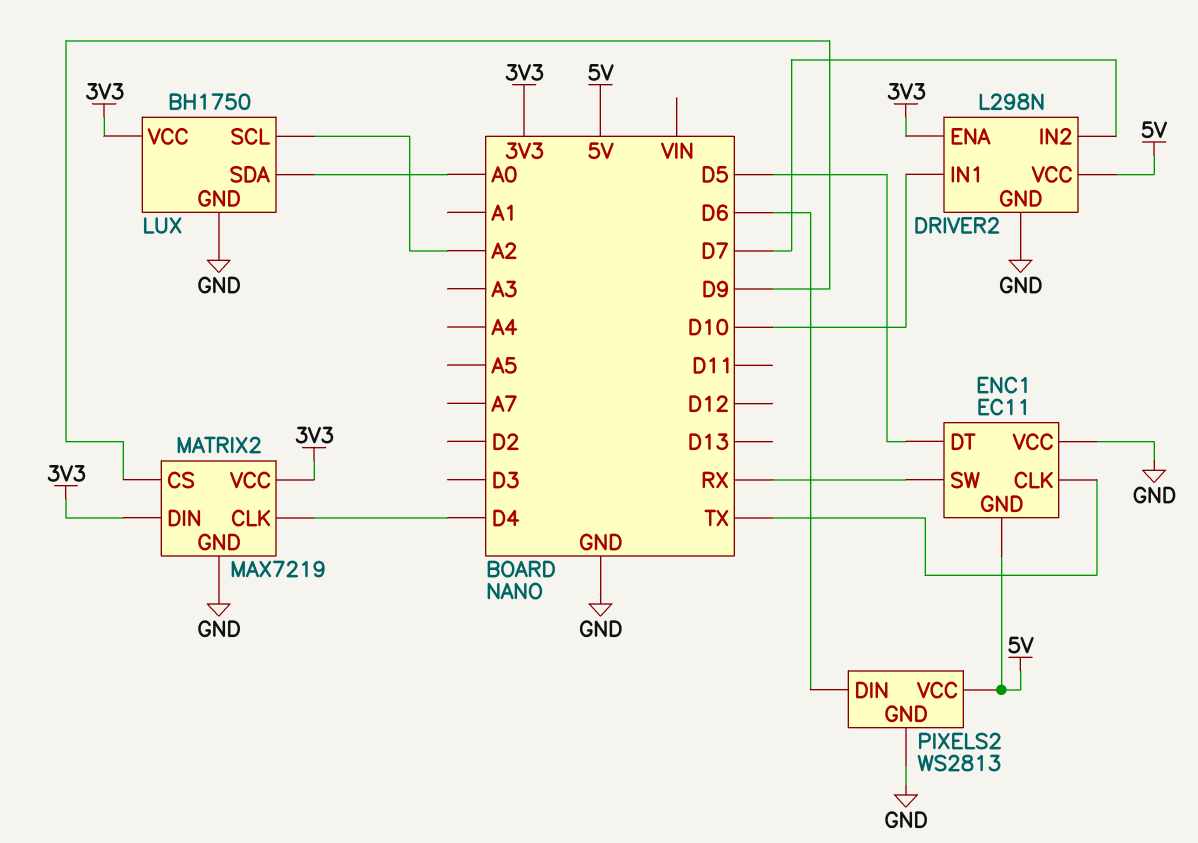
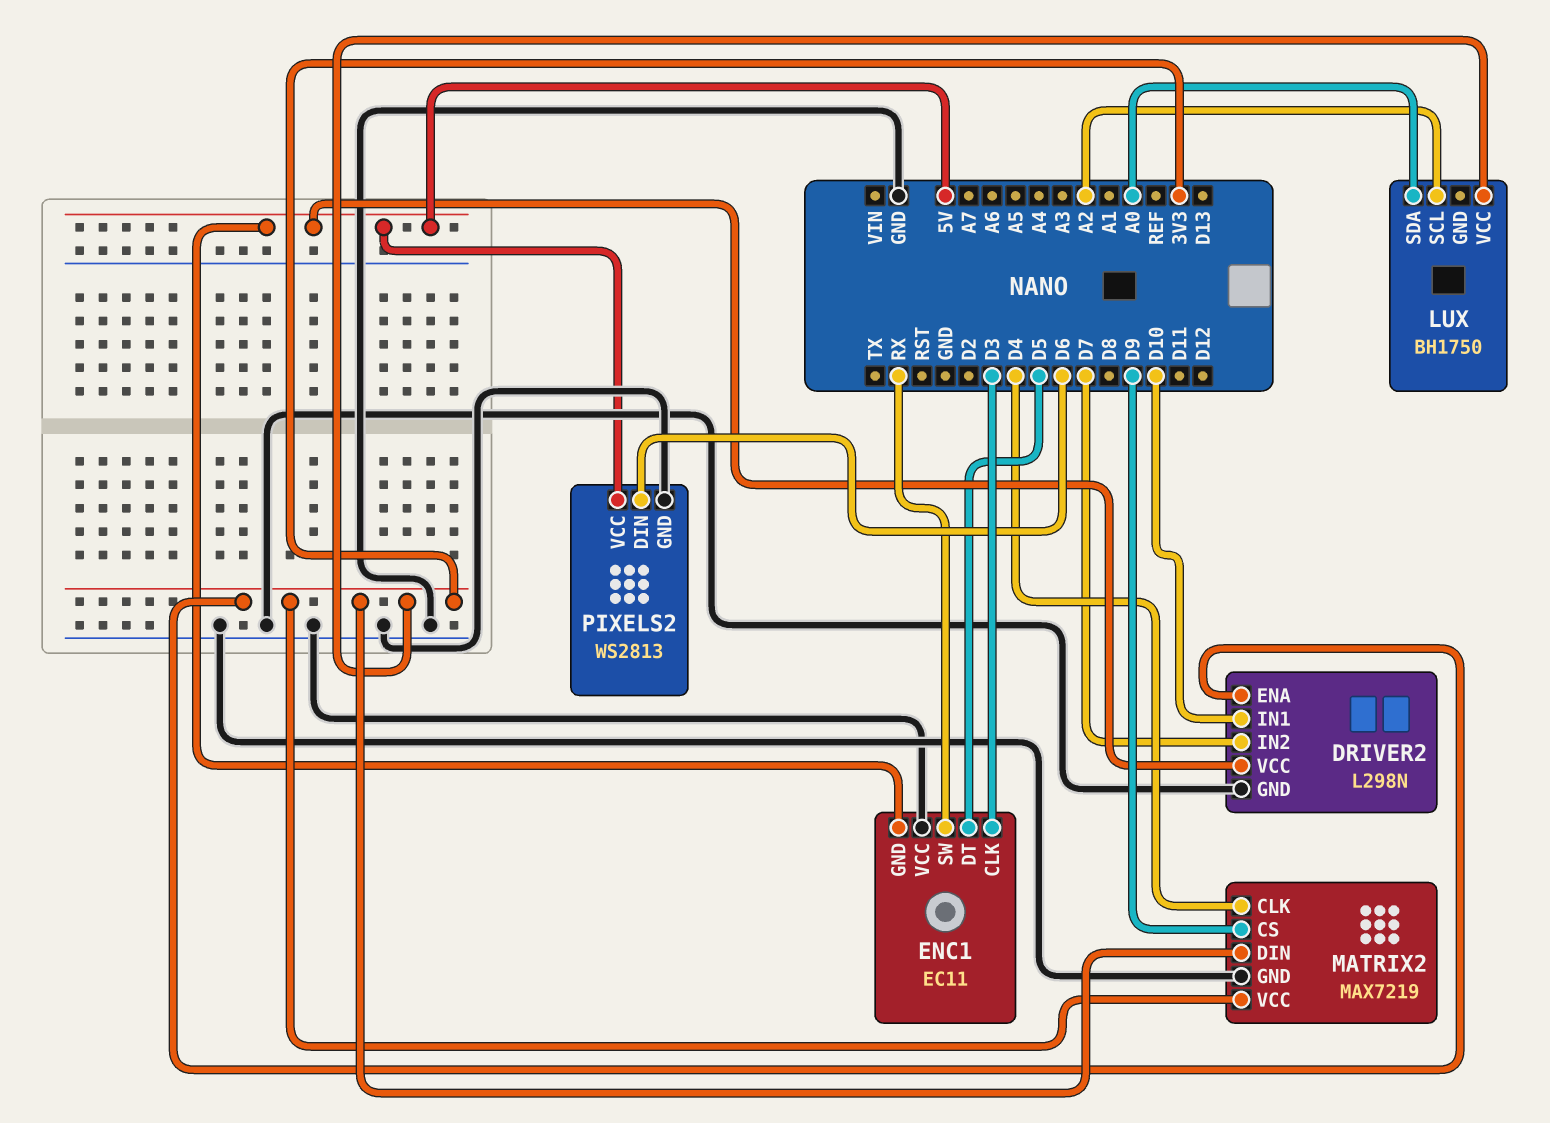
ENC1 pin CLK: TX -> D3
LUX pin GND: GND -> none

